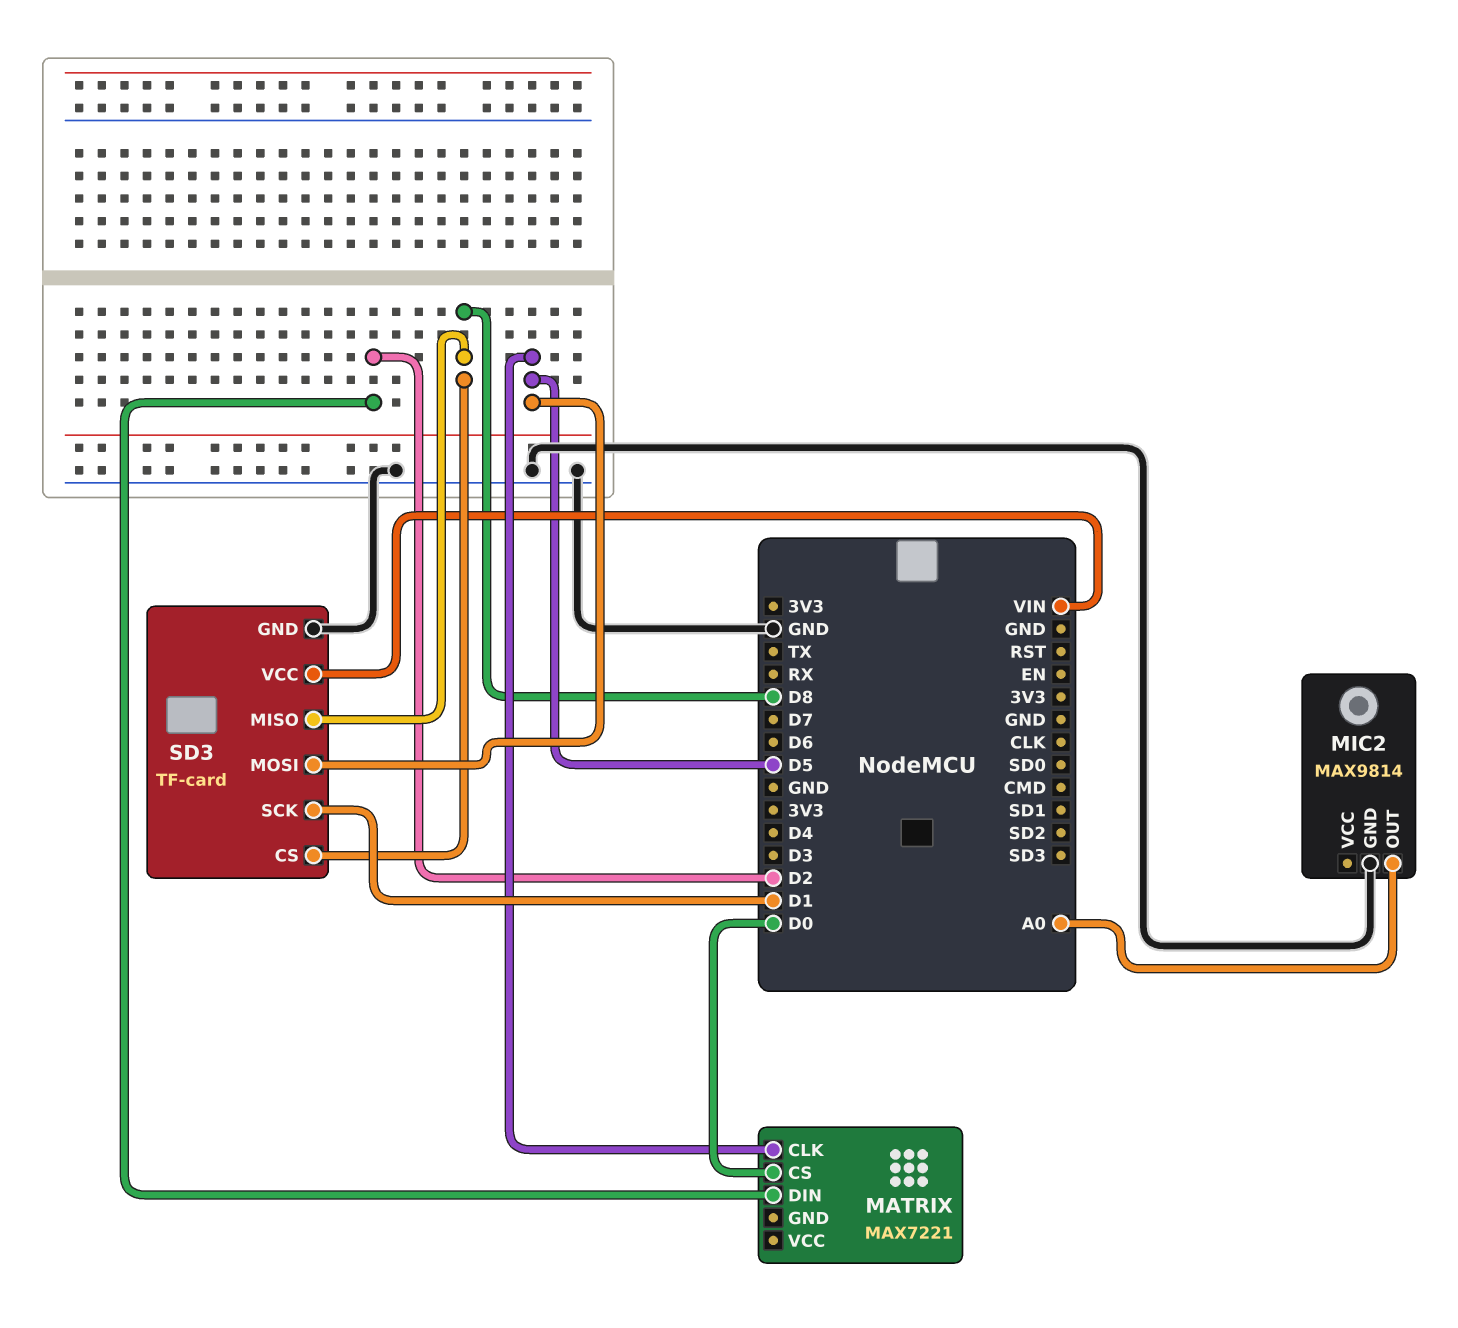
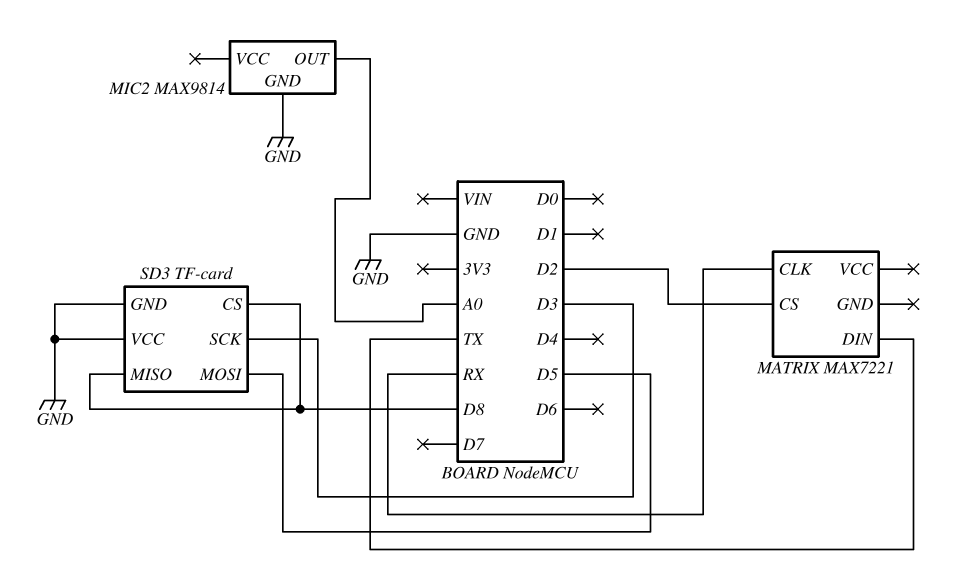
MATRIX pin CLK: D5 -> RX
MATRIX pin CS: D0 -> D2
MATRIX pin DIN: D2 -> TX
SD3 pin SCK: D1 -> D3
SD3 pin VCC: VIN -> GND

